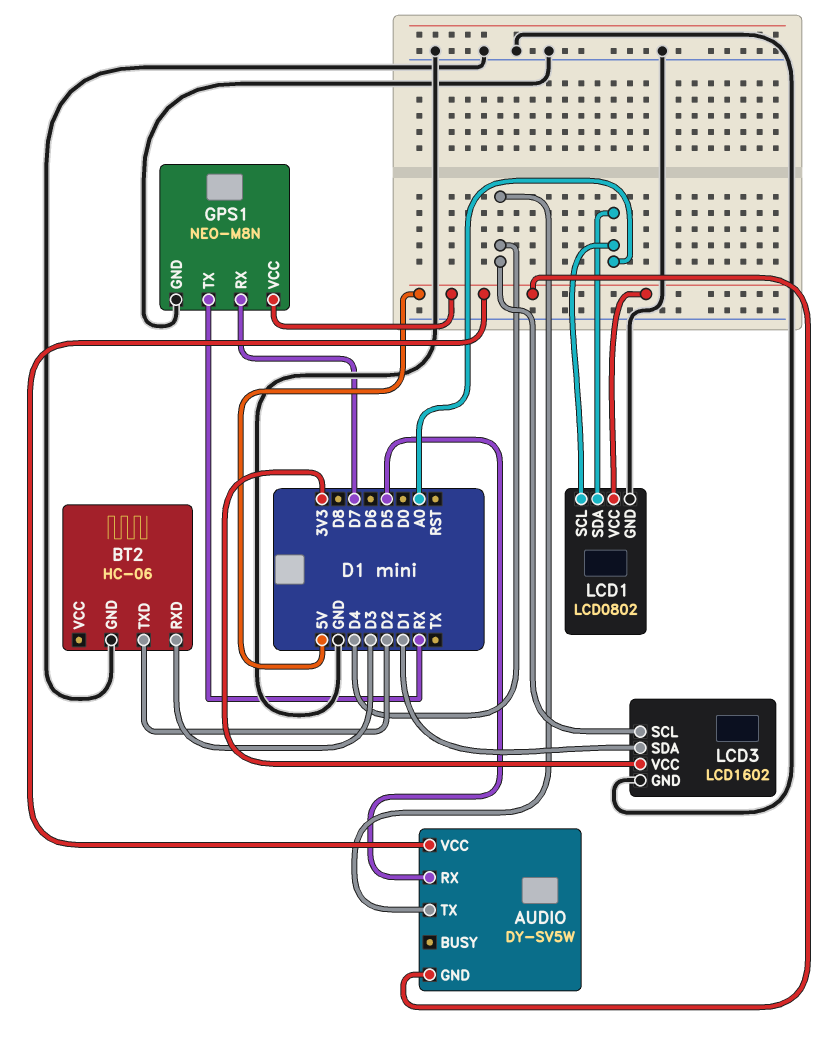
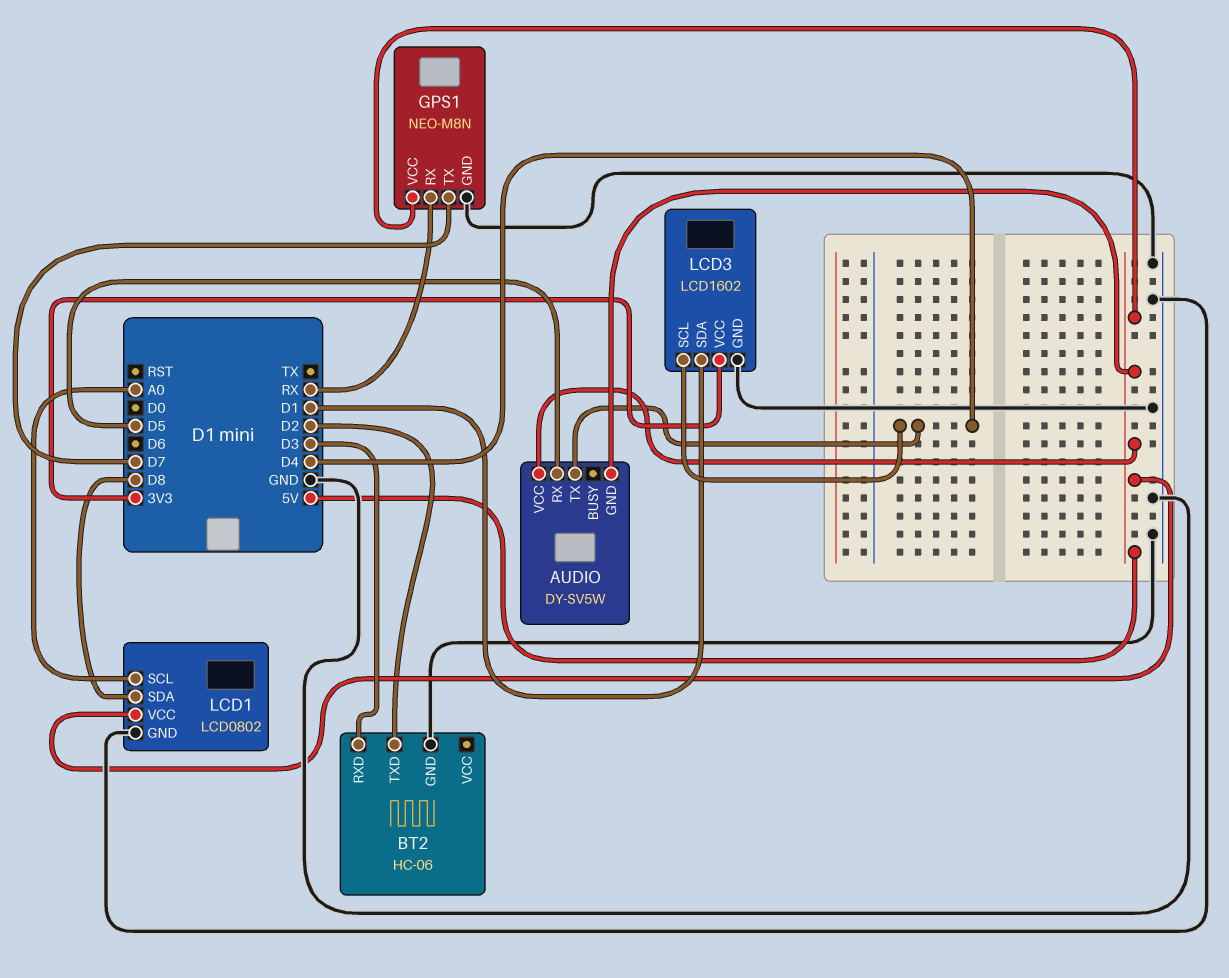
GPS1 pin RX: D7 -> RX
GPS1 pin TX: RX -> D7
LCD1 pin SDA: A0 -> D8

